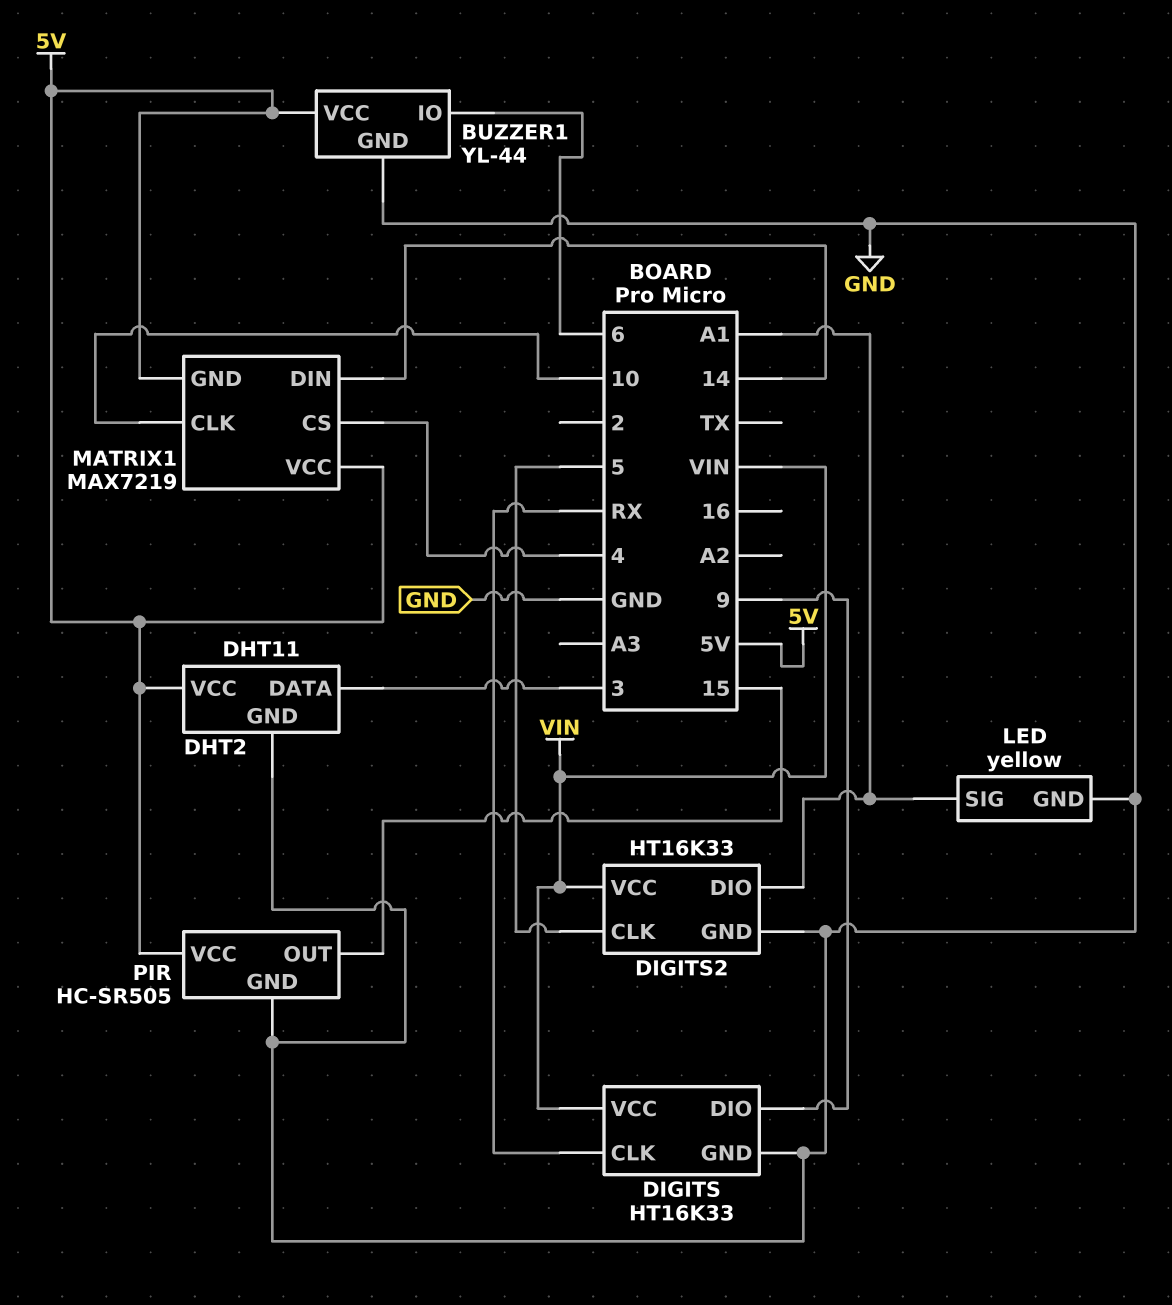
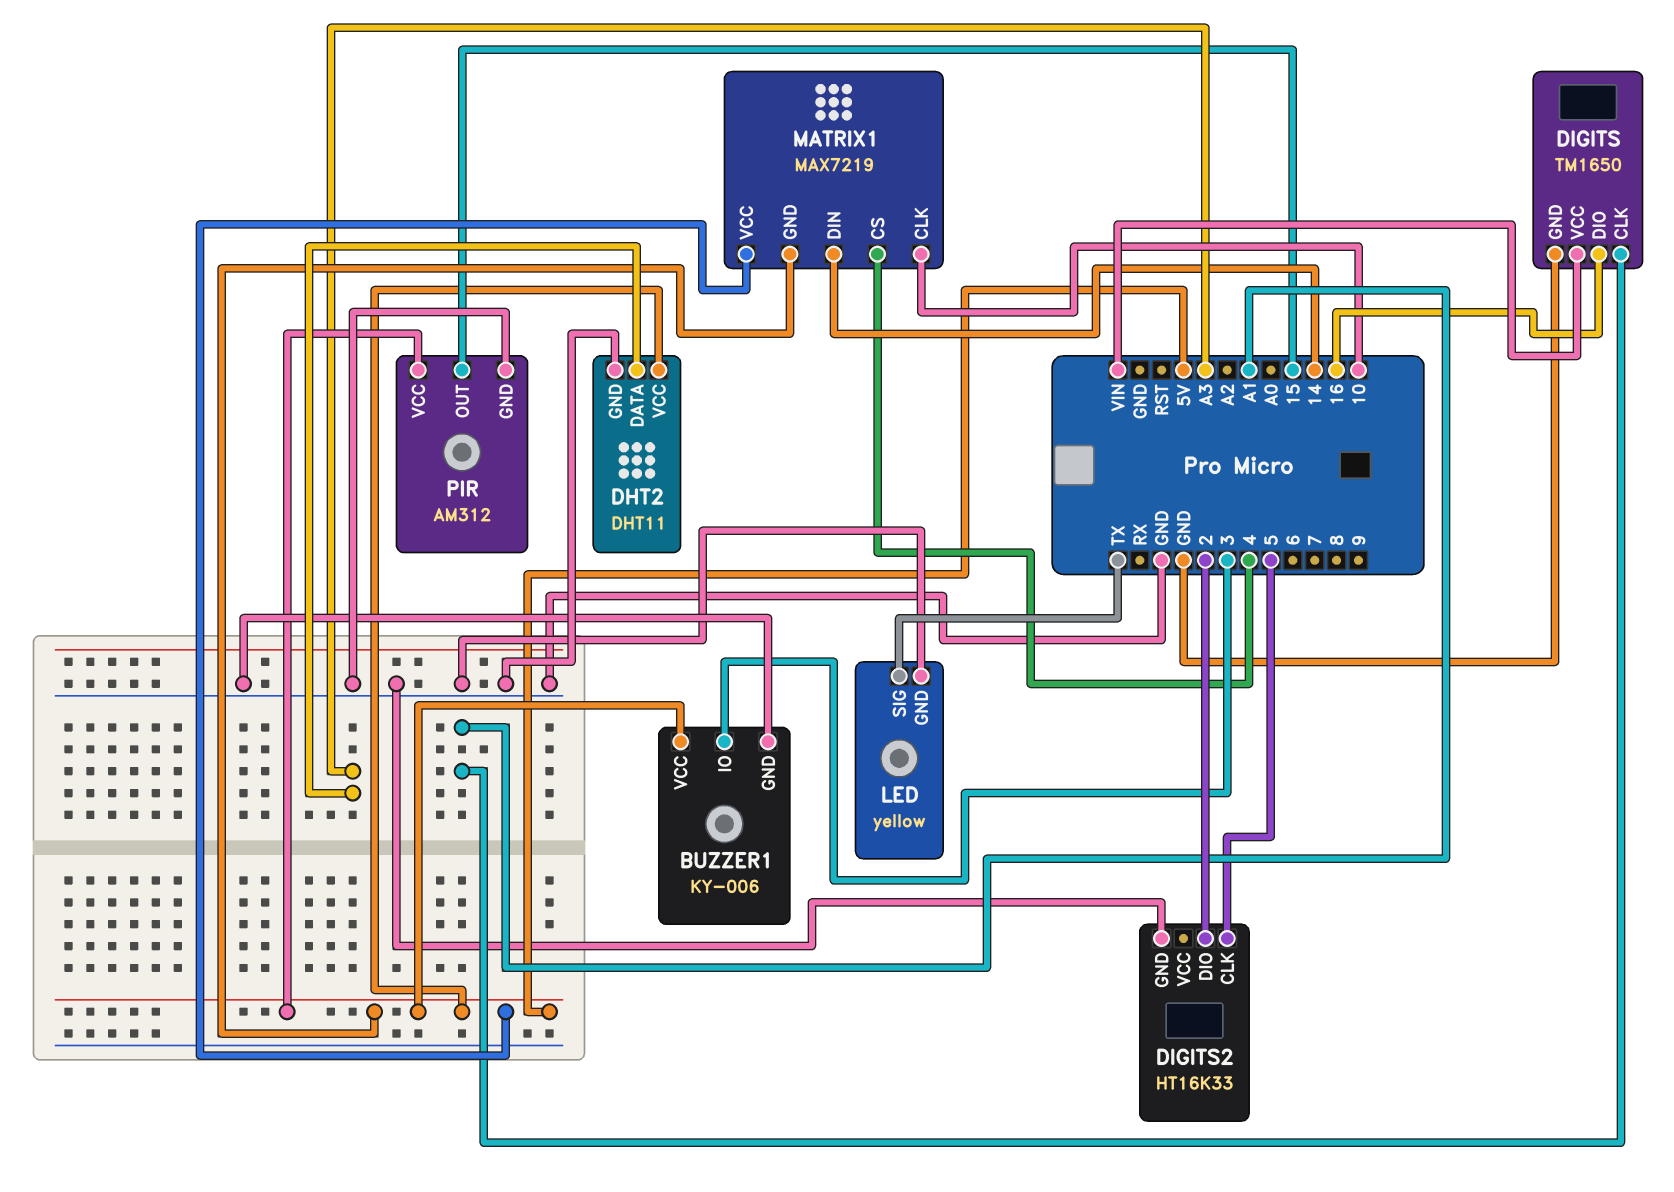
BUZZER1: YL-44 -> KY-006
BUZZER1 pin IO: 6 -> 3
DHT2 pin DATA: 3 -> A3
DIGITS: HT16K33 -> TM1650
DIGITS pin CLK: RX -> A1
DIGITS pin DIO: 9 -> 16
DIGITS2 pin DIO: A1 -> 2
DIGITS2 pin VCC: VIN -> none
LED pin SIG: A1 -> TX
PIR: HC-SR505 -> AM312

